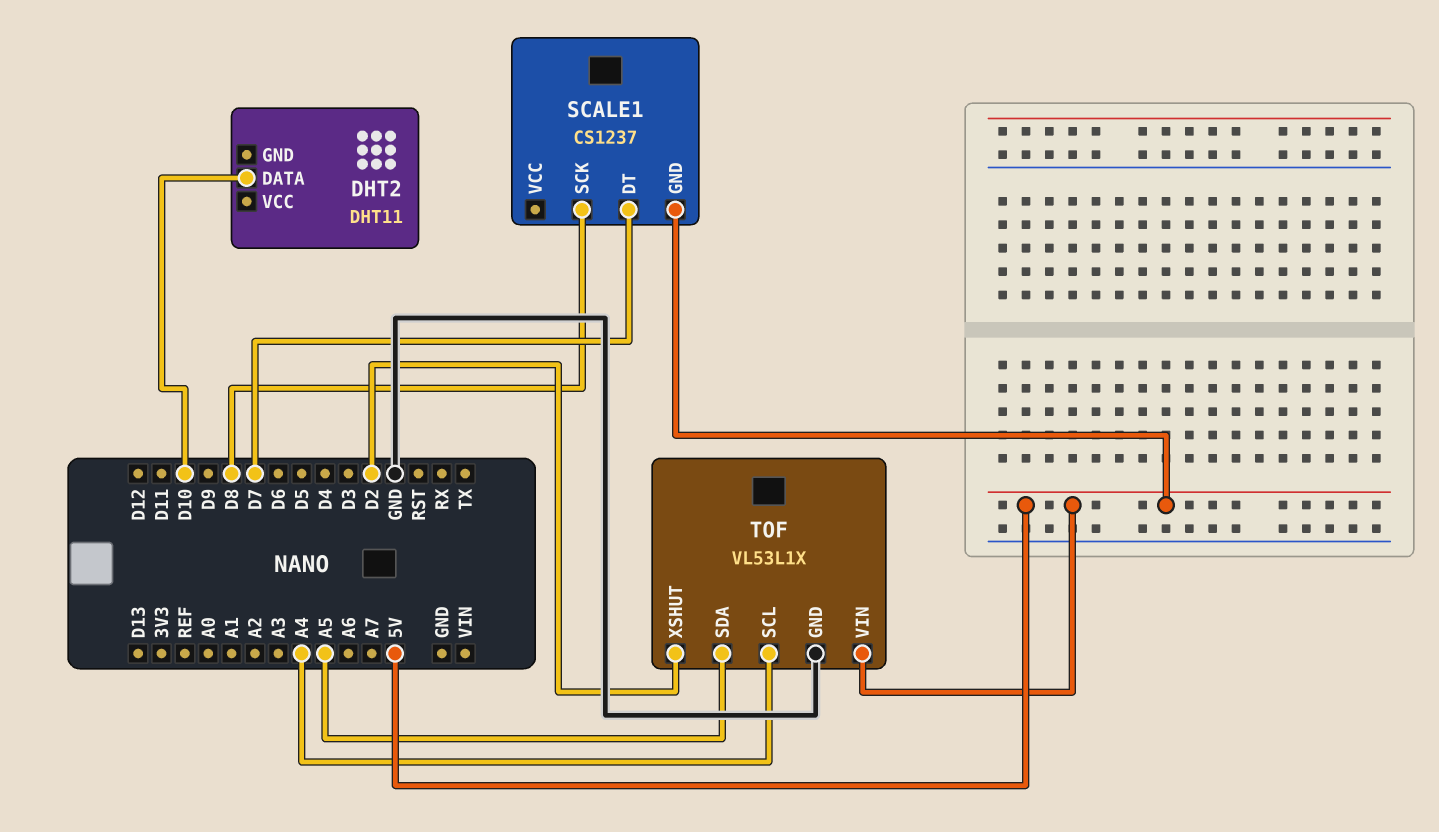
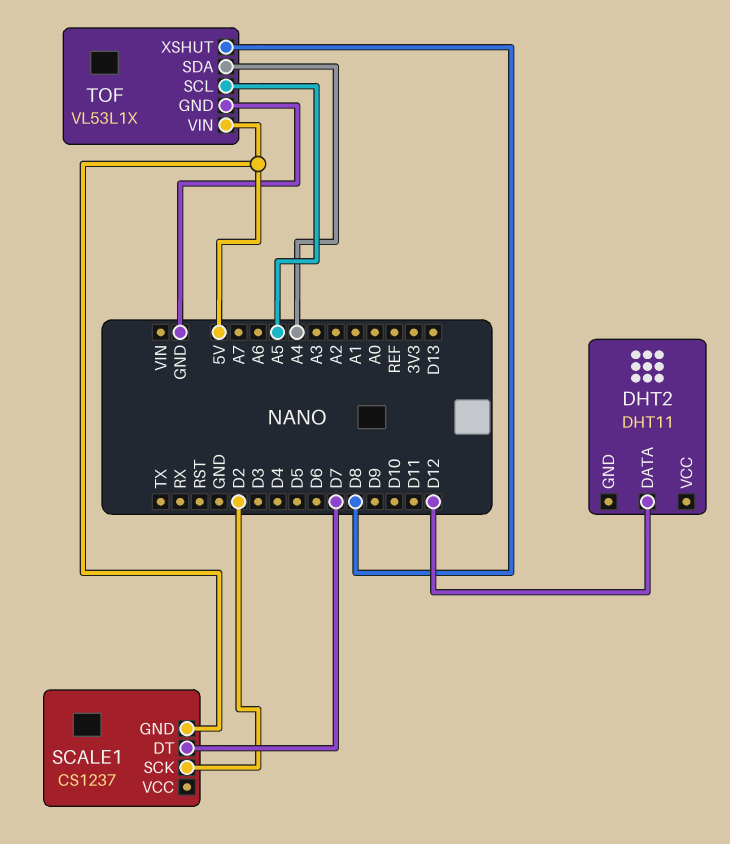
DHT2 pin DATA: D10 -> D12
SCALE1 pin SCK: D8 -> D2
TOF pin SCL: A4 -> A5
TOF pin SDA: A5 -> A4
TOF pin XSHUT: D2 -> D8

